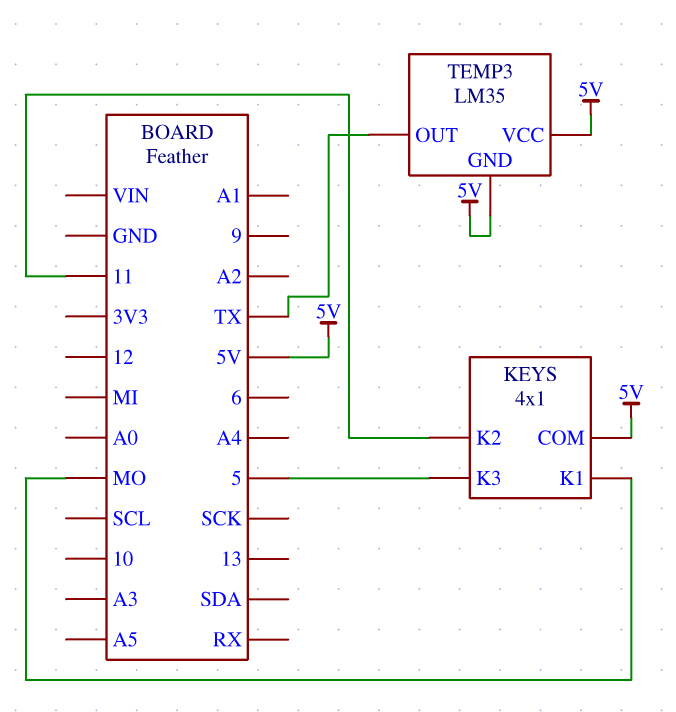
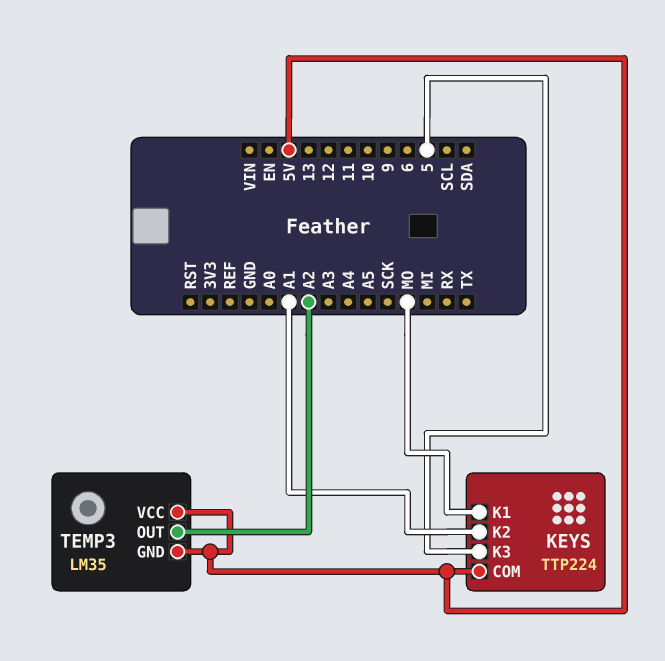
KEYS: 4x1 -> TTP224
KEYS pin K2: 11 -> A1
TEMP3 pin OUT: TX -> A2

